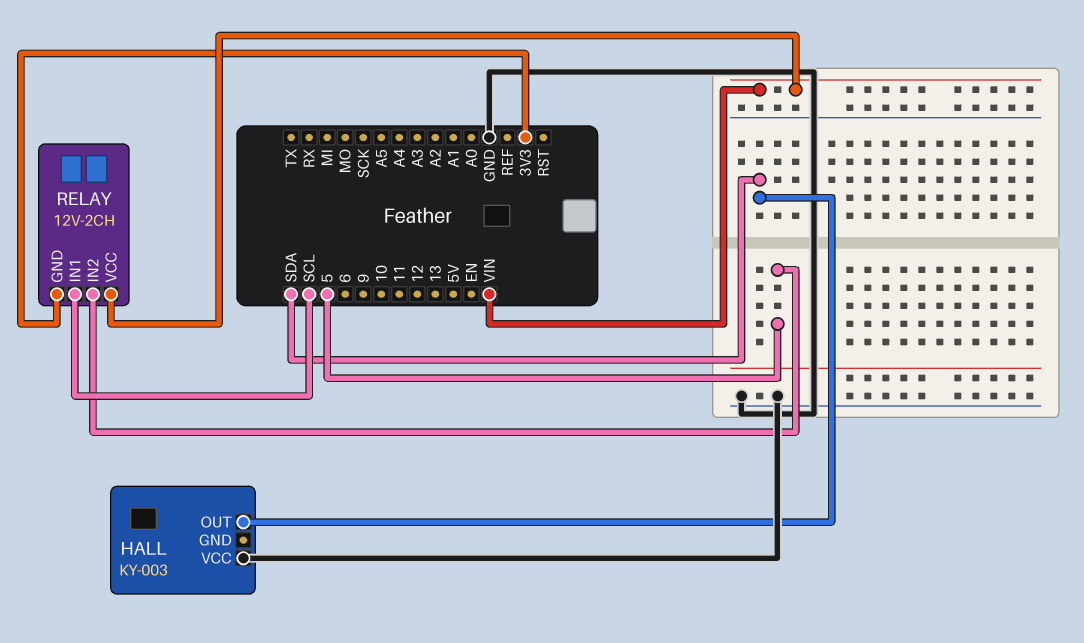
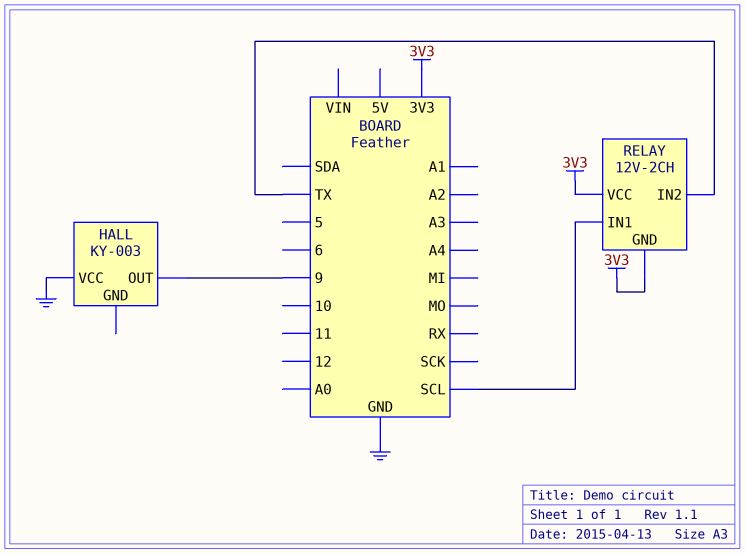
HALL pin OUT: SDA -> 9
RELAY pin IN2: 5 -> TX
RELAY pin VCC: VIN -> 3V3

